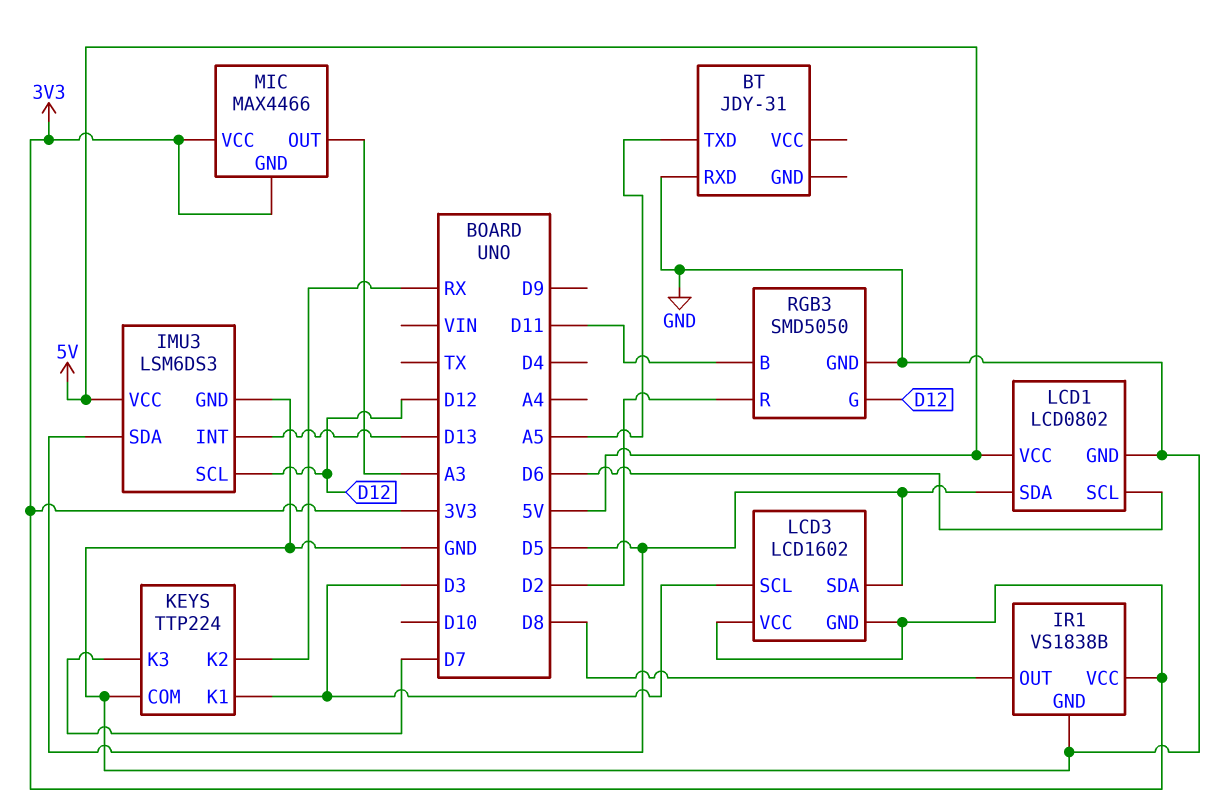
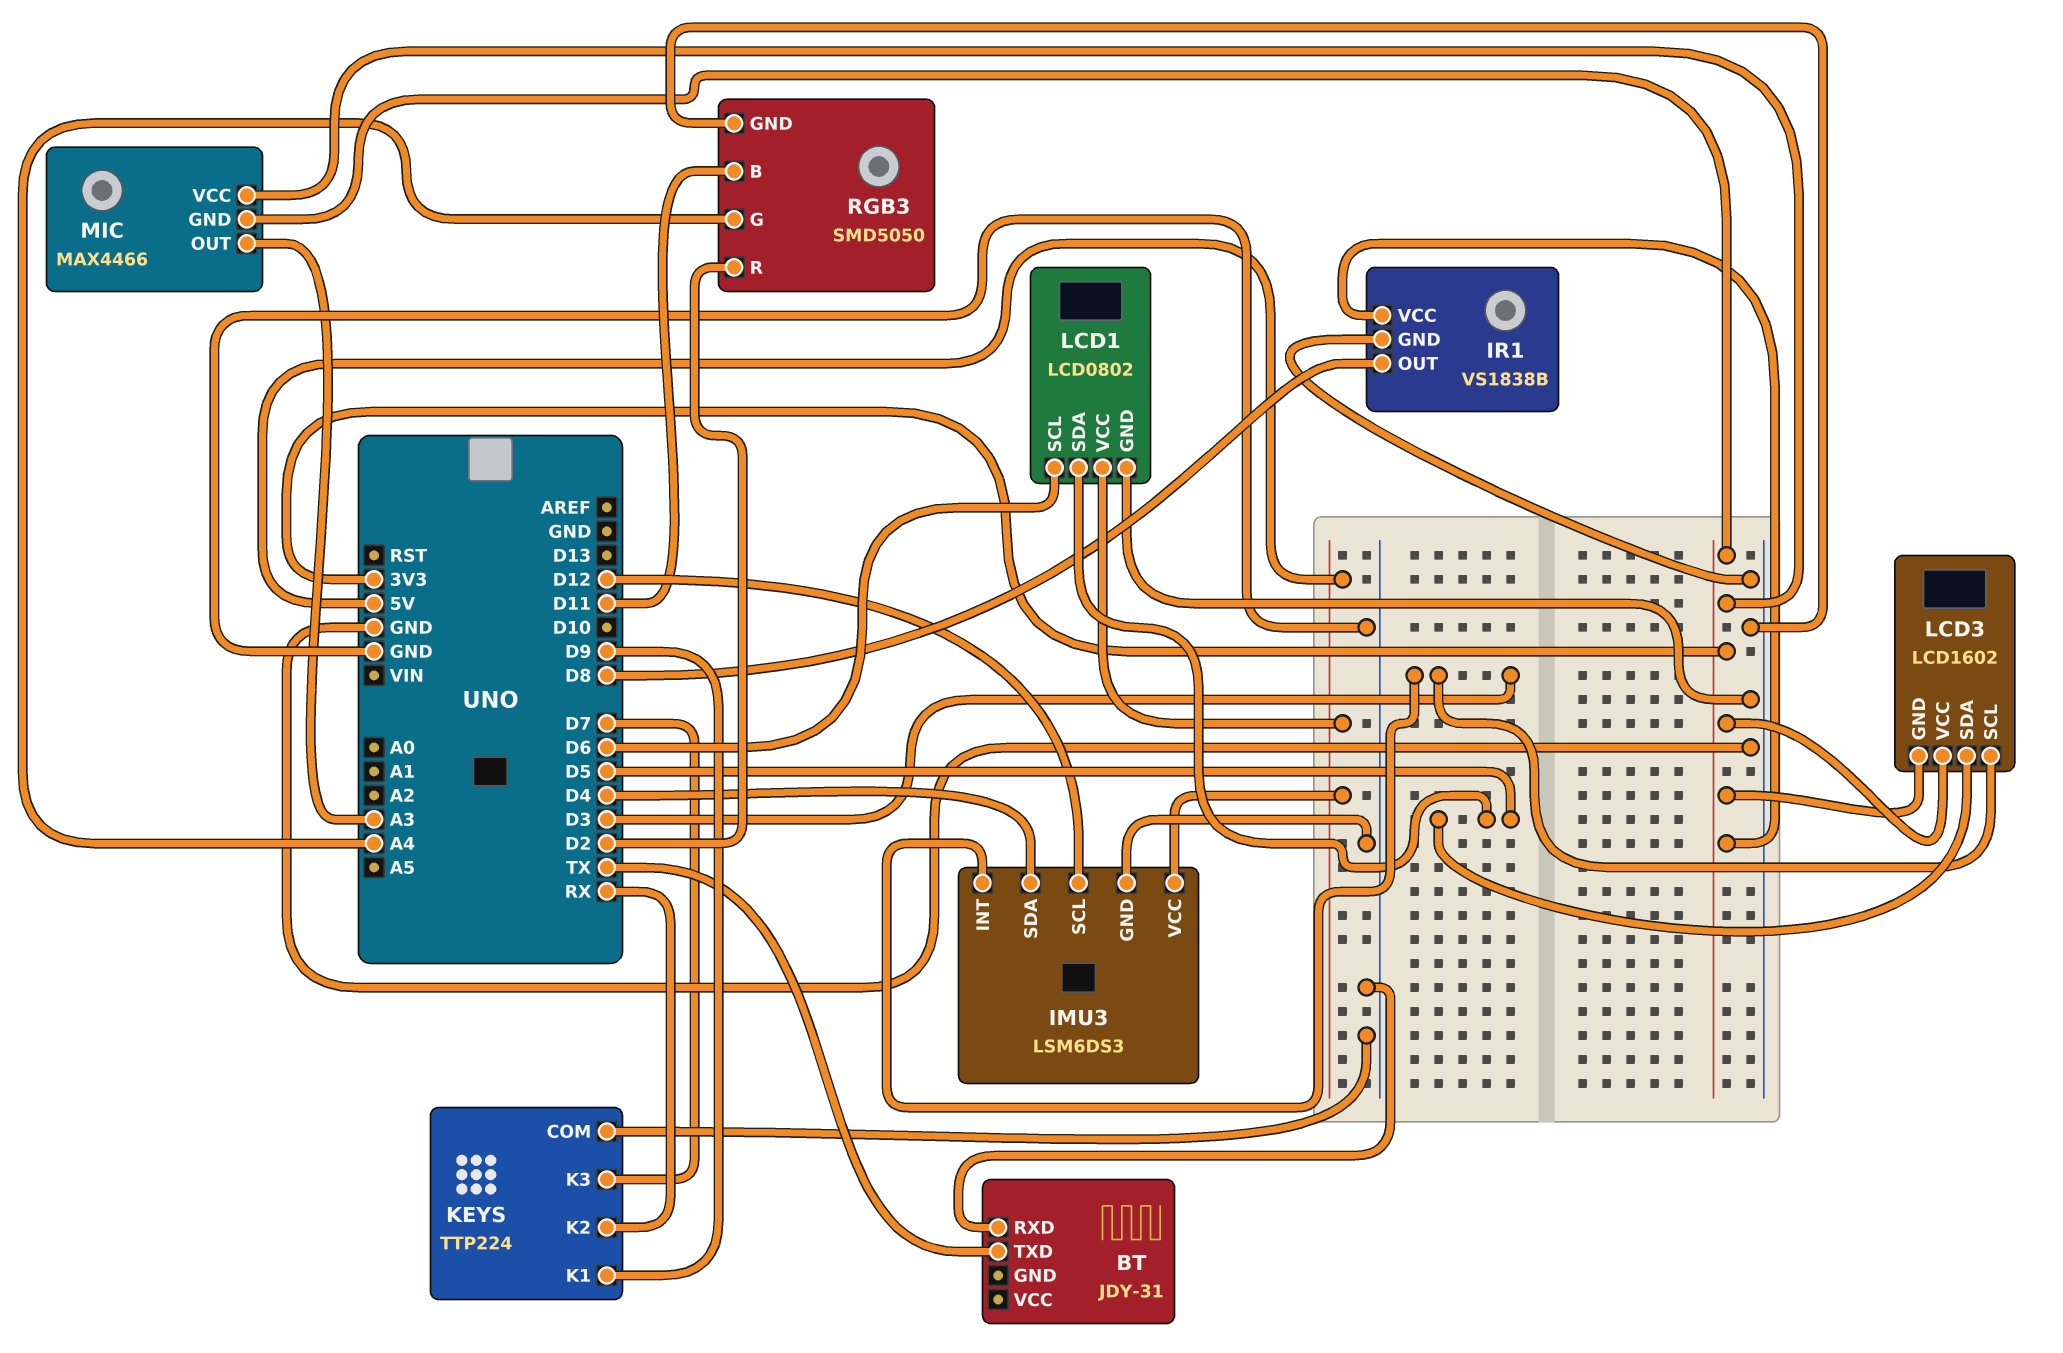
BT pin TXD: A5 -> TX
IMU3 pin INT: D13 -> D3
IMU3 pin SDA: D5 -> D4
KEYS pin K1: D3 -> D9
RGB3 pin G: D12 -> A4

